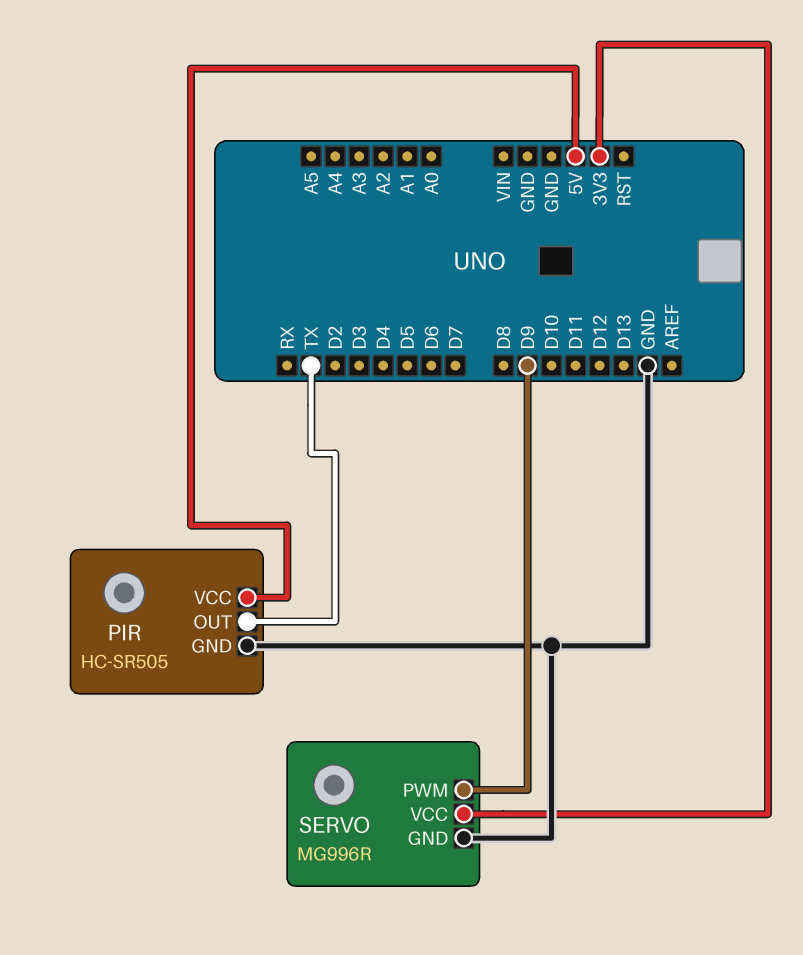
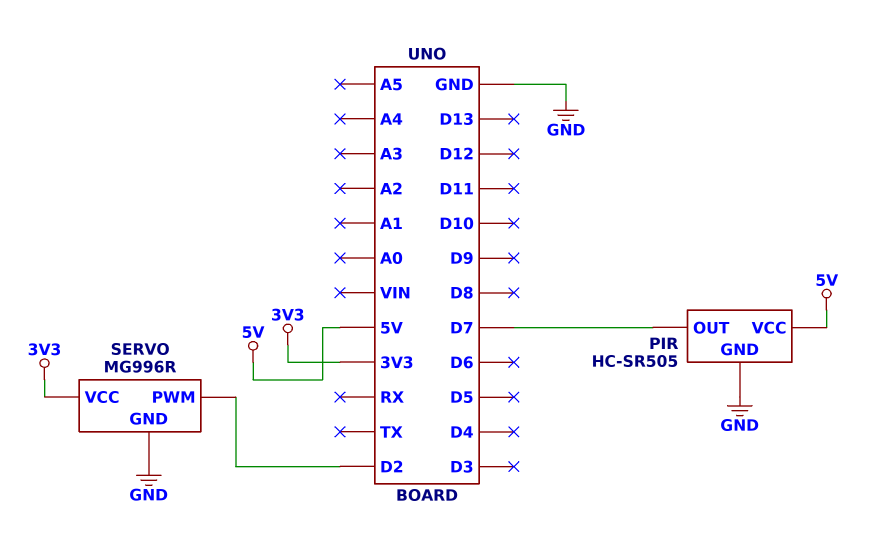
PIR pin OUT: TX -> D7
SERVO pin PWM: D9 -> D2

